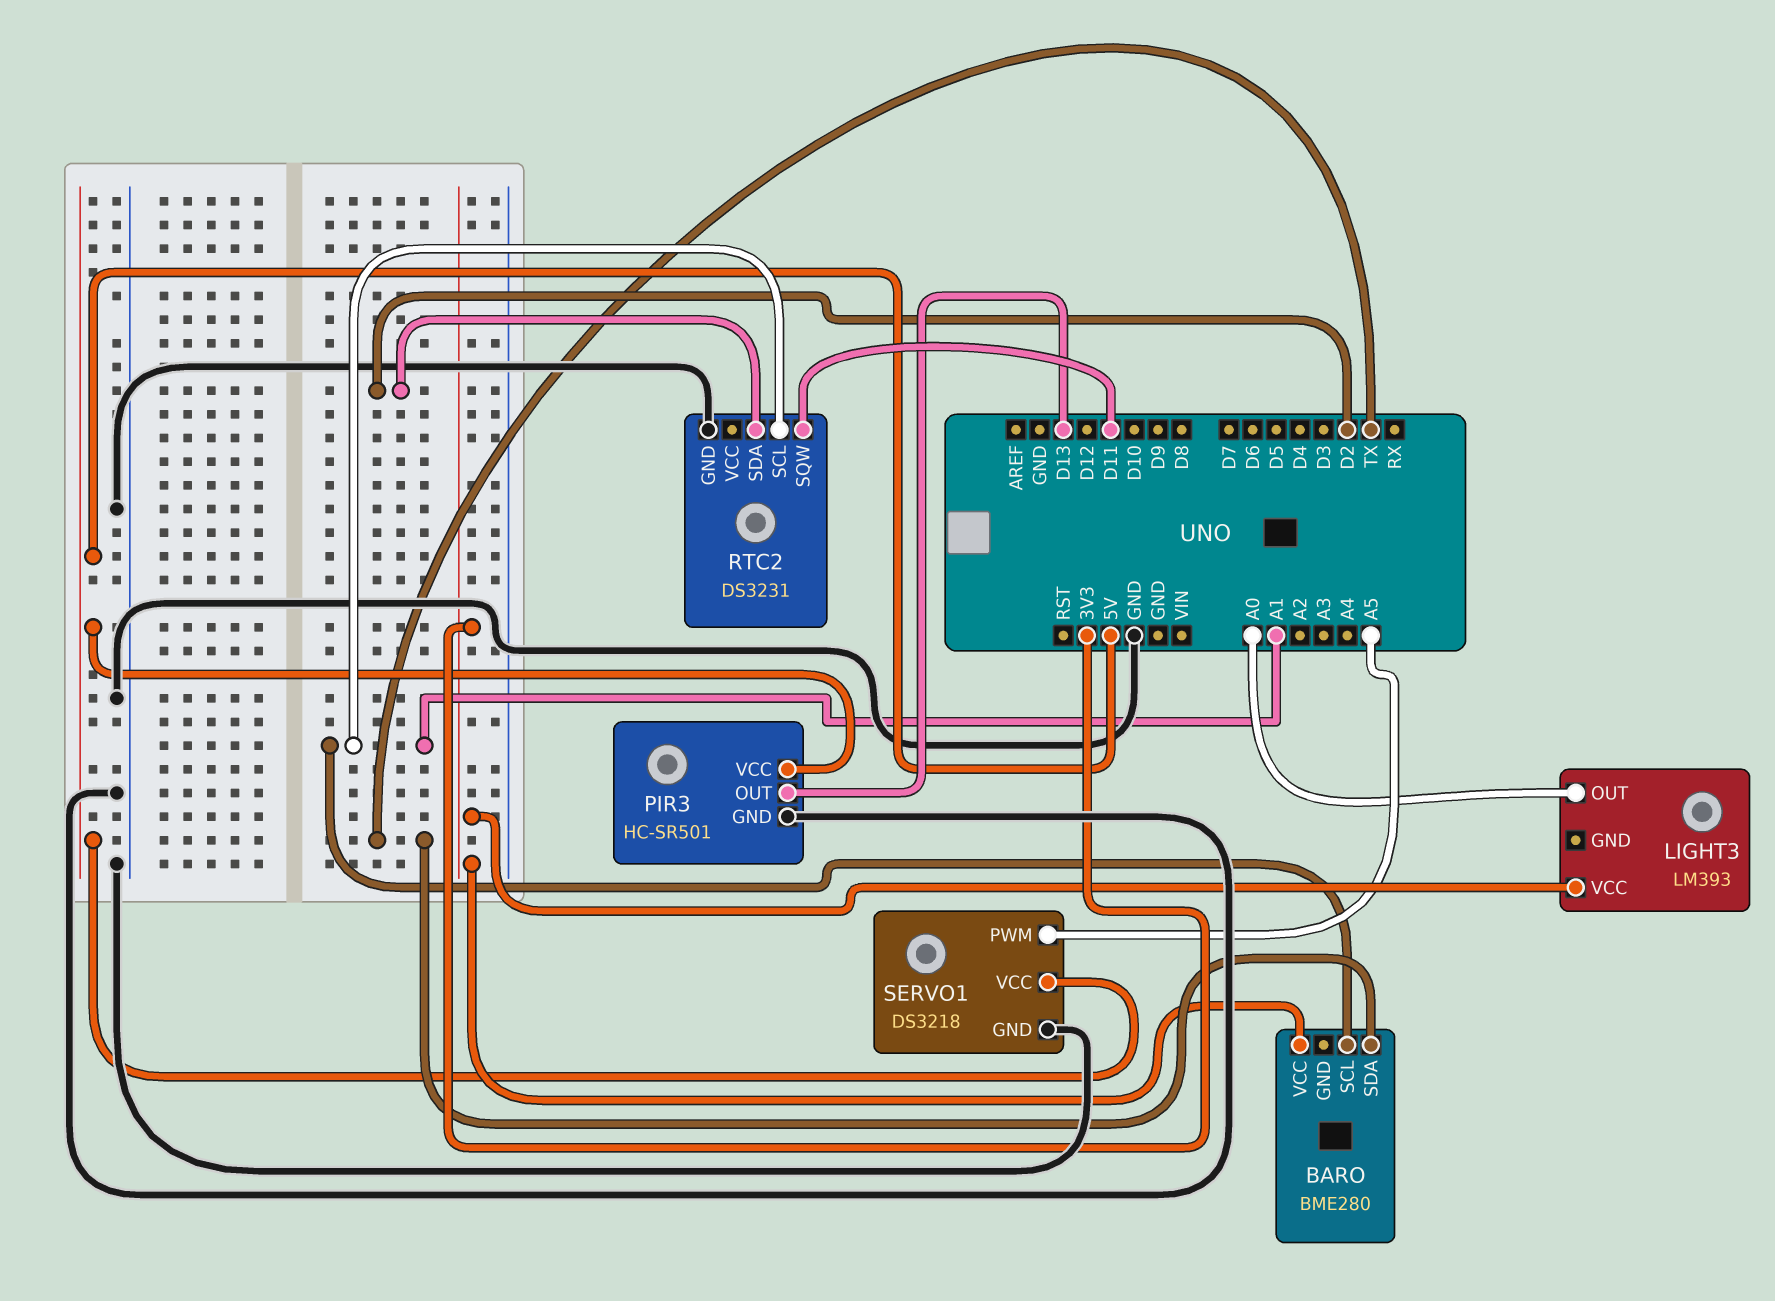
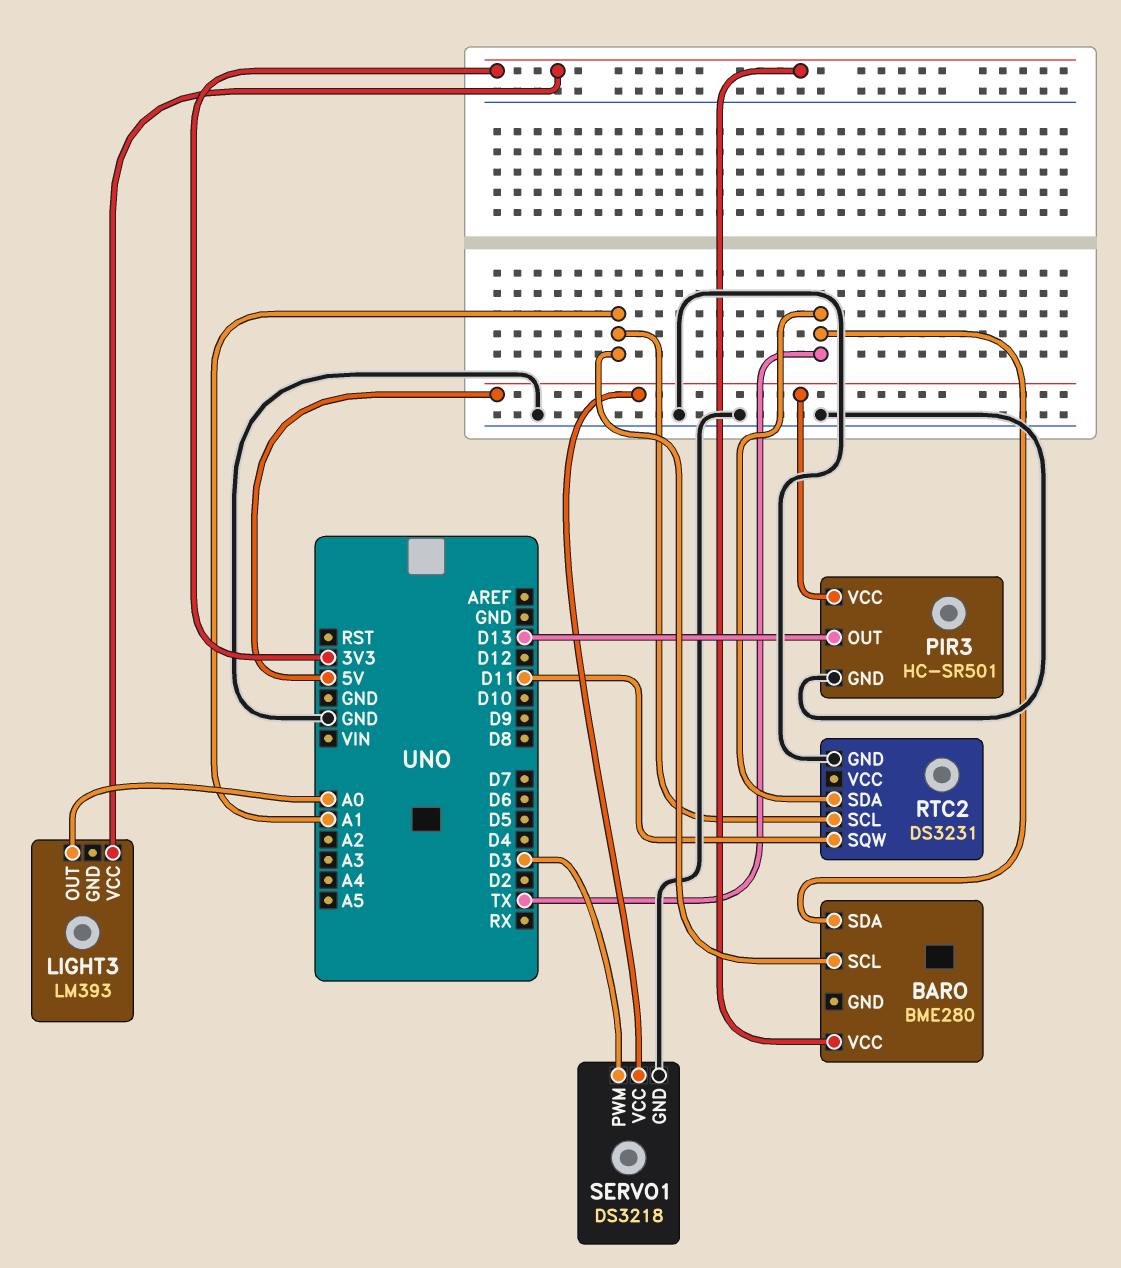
RTC2 pin SDA: D2 -> TX
SERVO1 pin PWM: A5 -> D3

